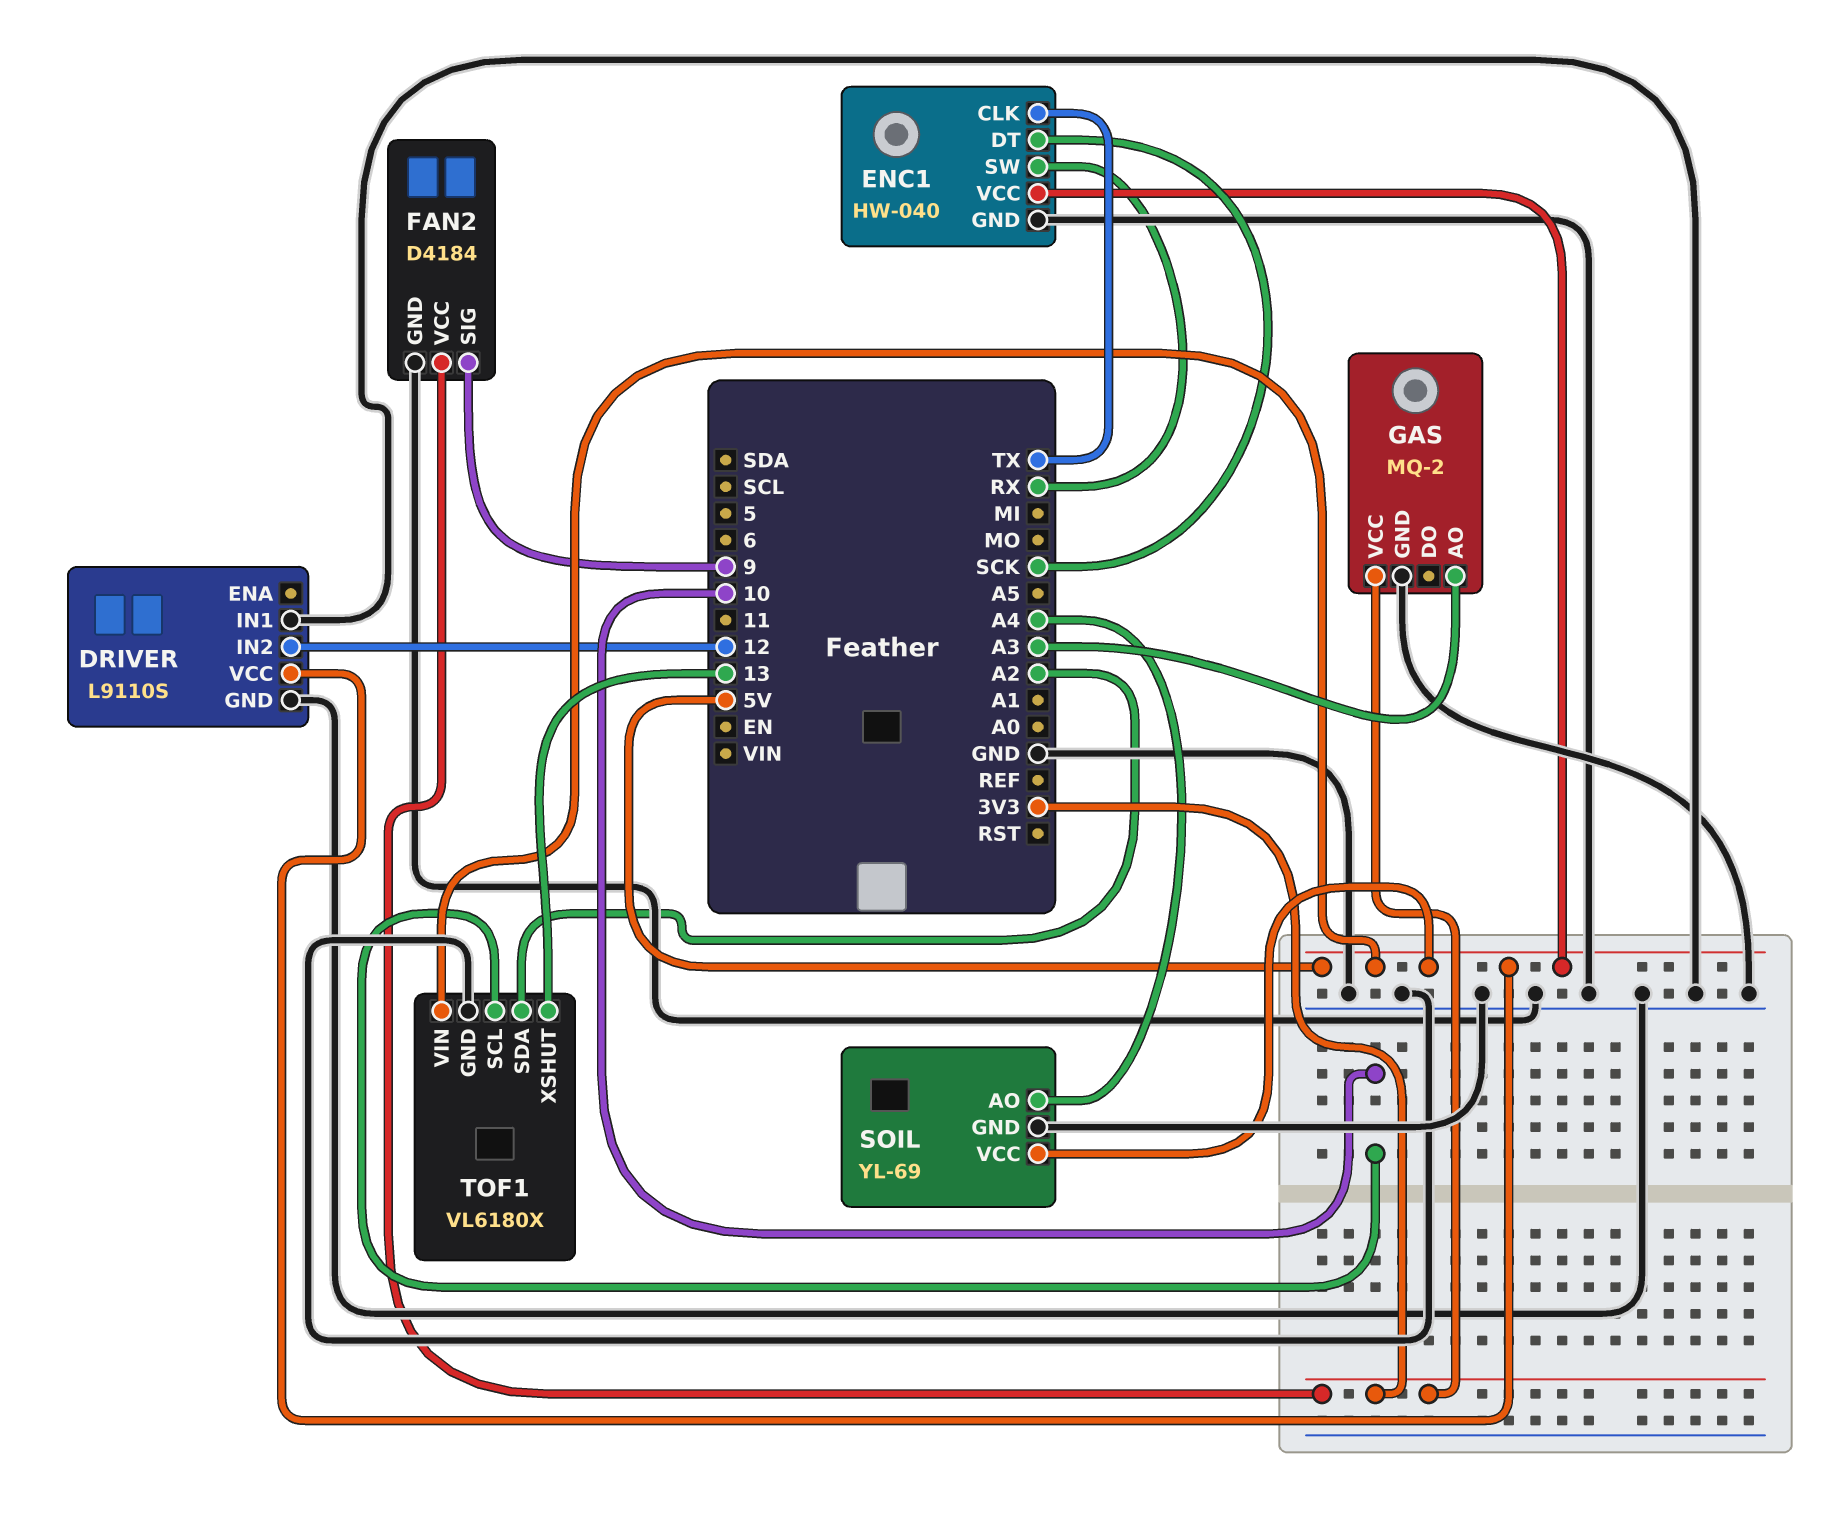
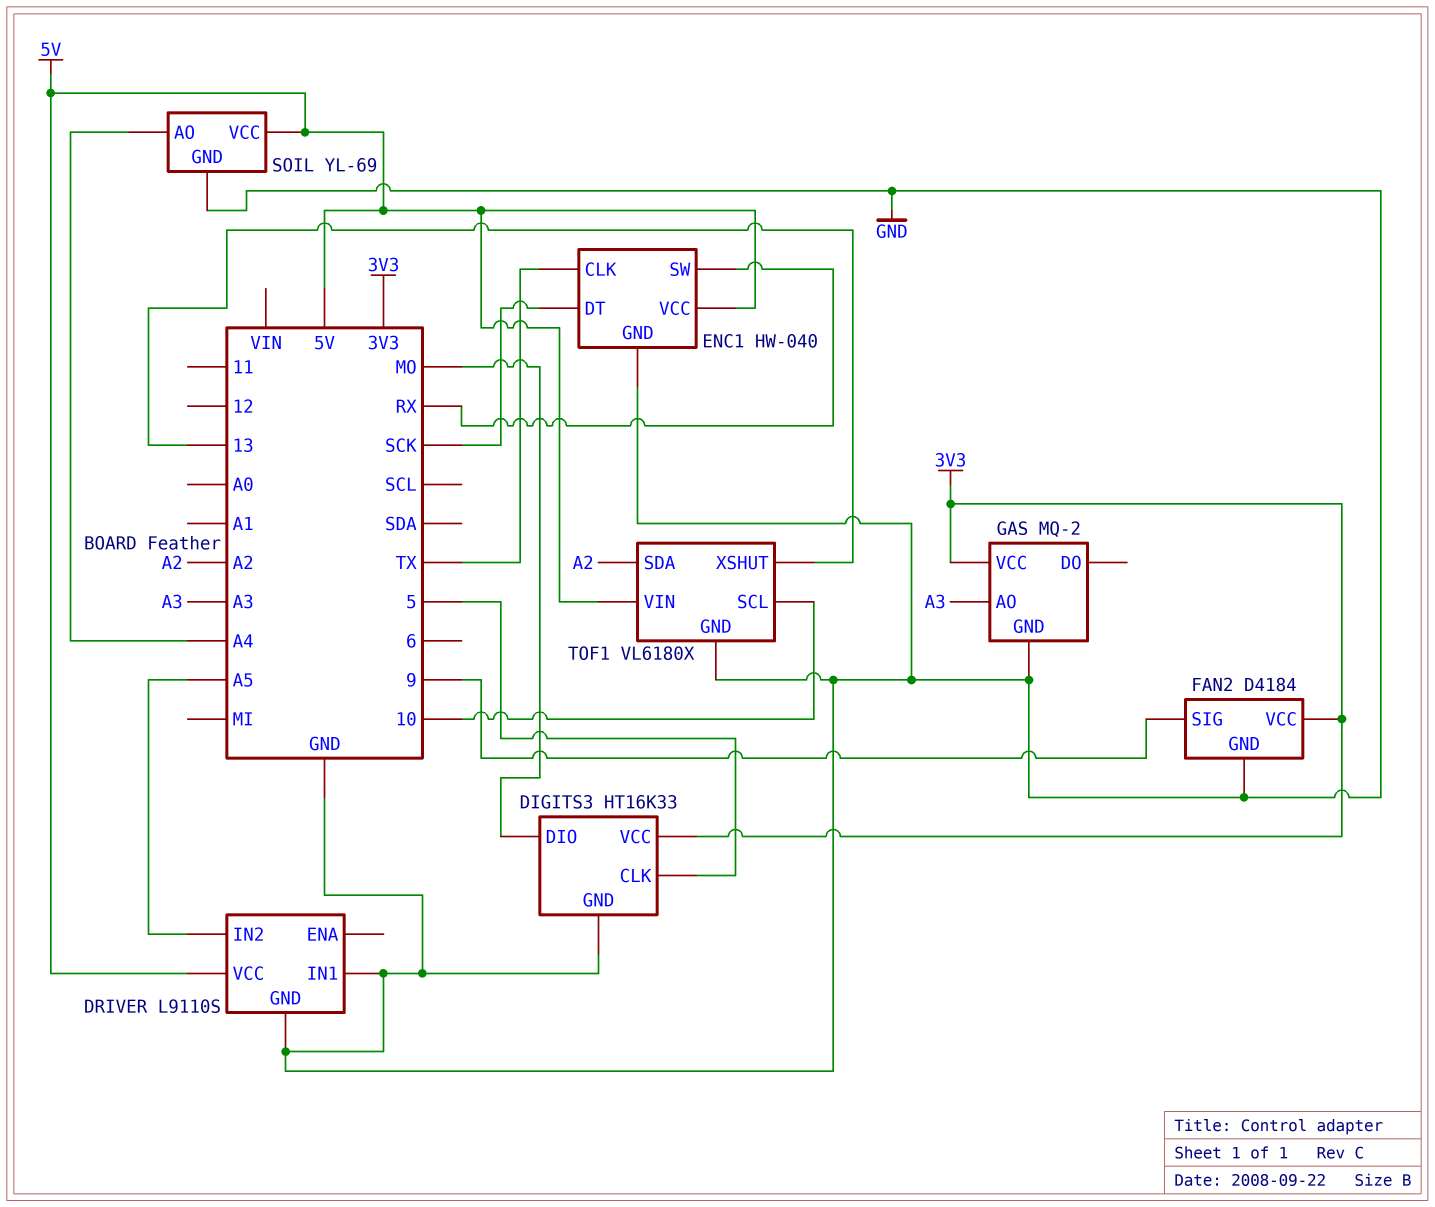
DIGITS3: none -> HT16K33
DIGITS3 pin CLK: none -> 5
DIGITS3 pin DIO: none -> MO
DIGITS3 pin GND: none -> GND
DIGITS3 pin VCC: none -> 3V3
DRIVER pin IN2: 12 -> A5

